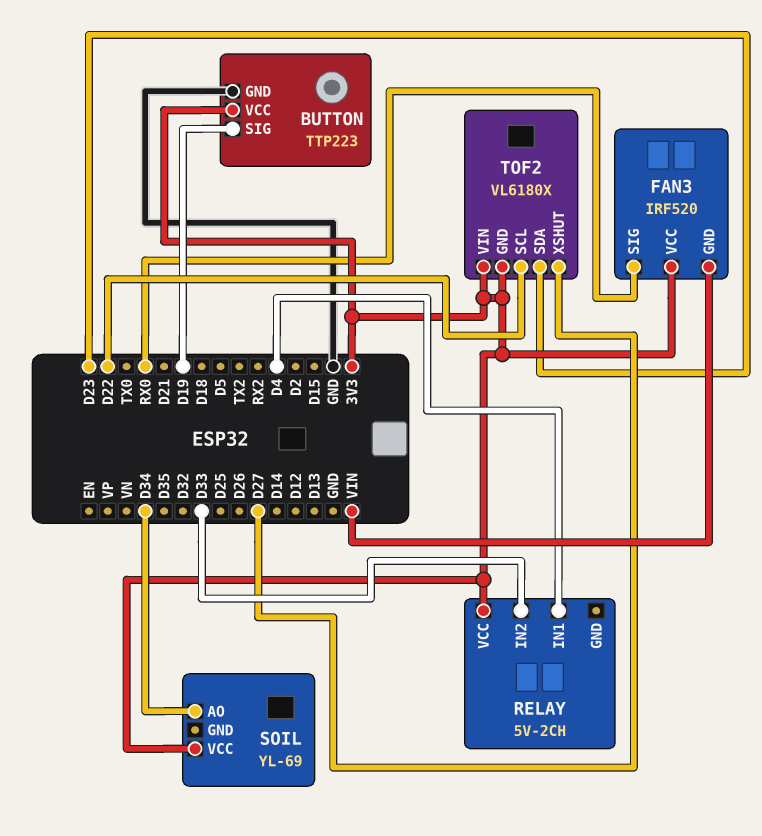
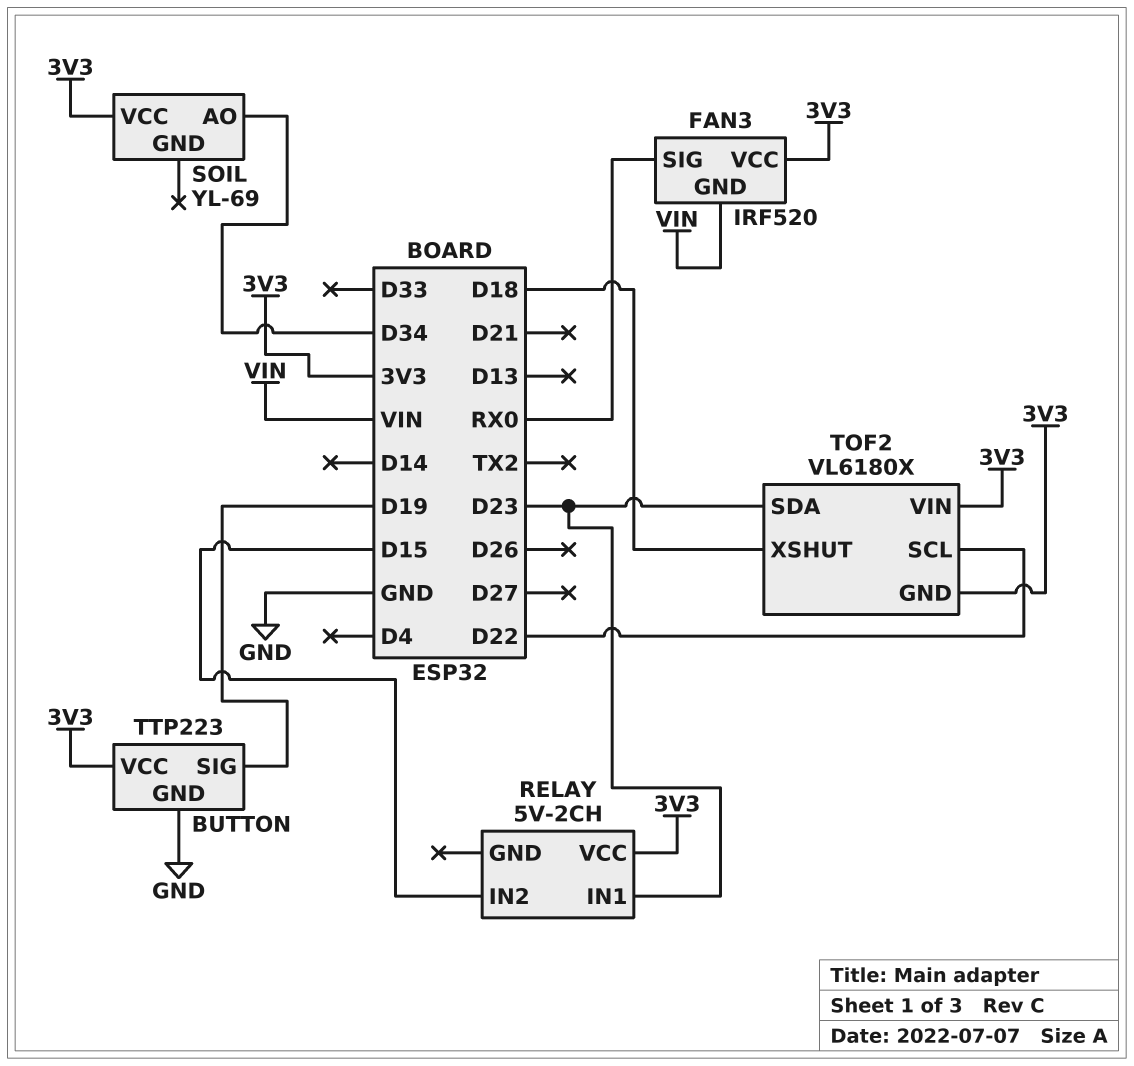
RELAY pin IN1: D4 -> D23
RELAY pin IN2: D33 -> D15
TOF2 pin XSHUT: D27 -> D18

